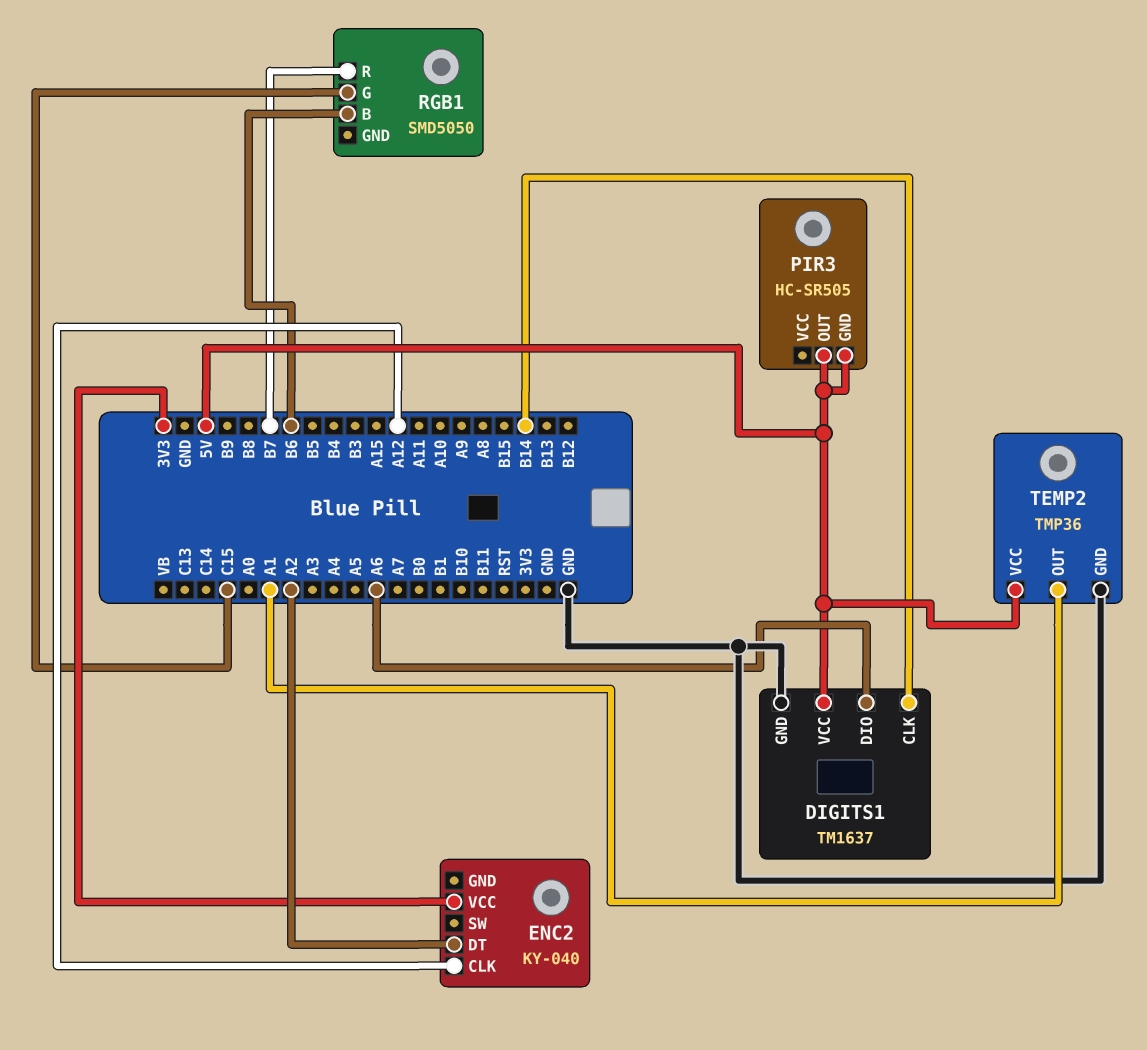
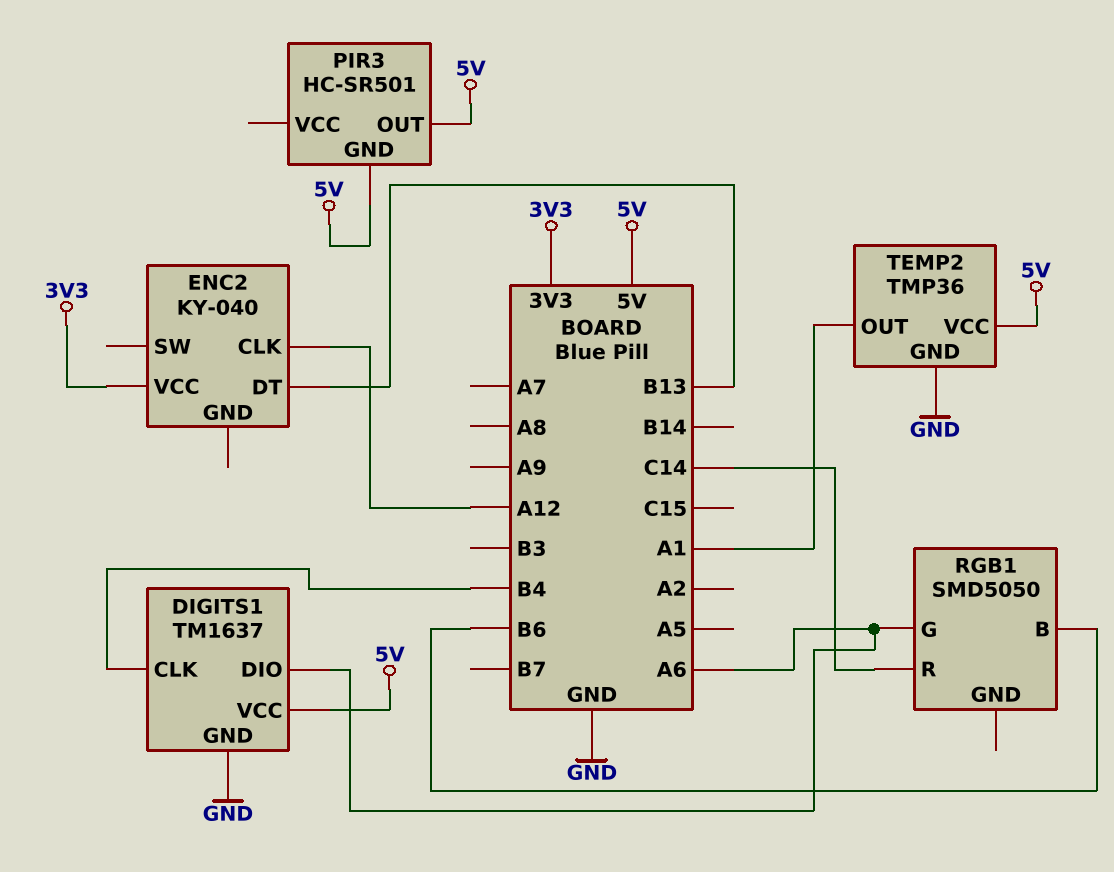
DIGITS1 pin CLK: B14 -> B4
ENC2 pin DT: A2 -> B13
PIR3: HC-SR505 -> HC-SR501
RGB1 pin G: C15 -> A6
RGB1 pin R: B7 -> C14

